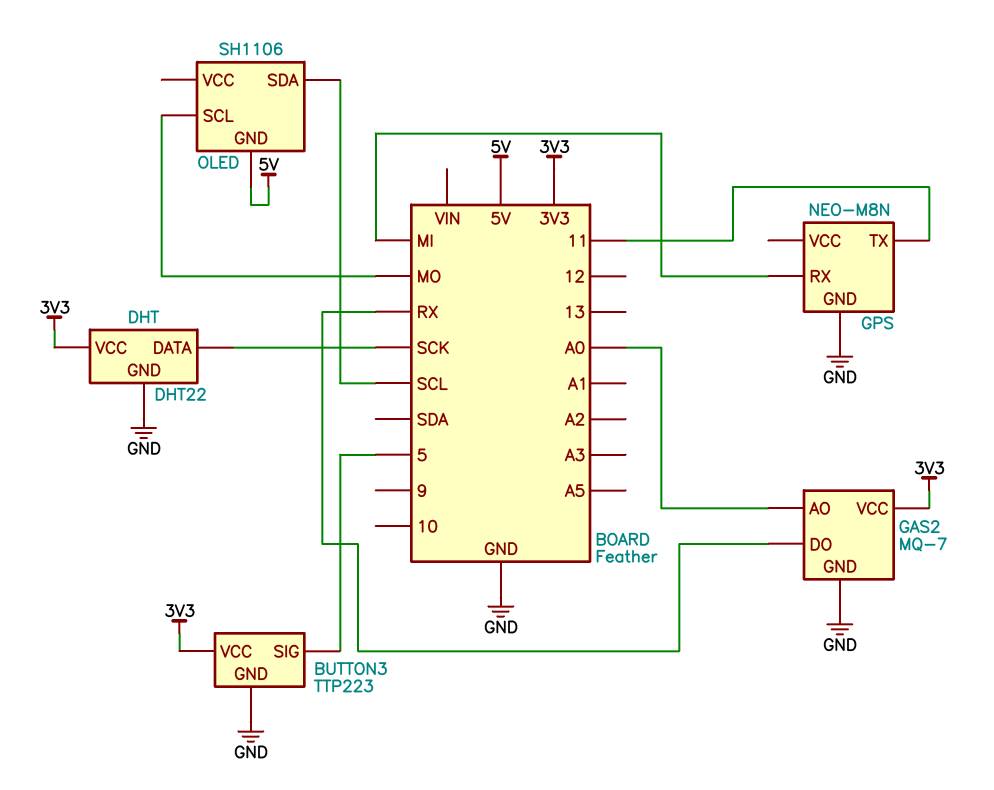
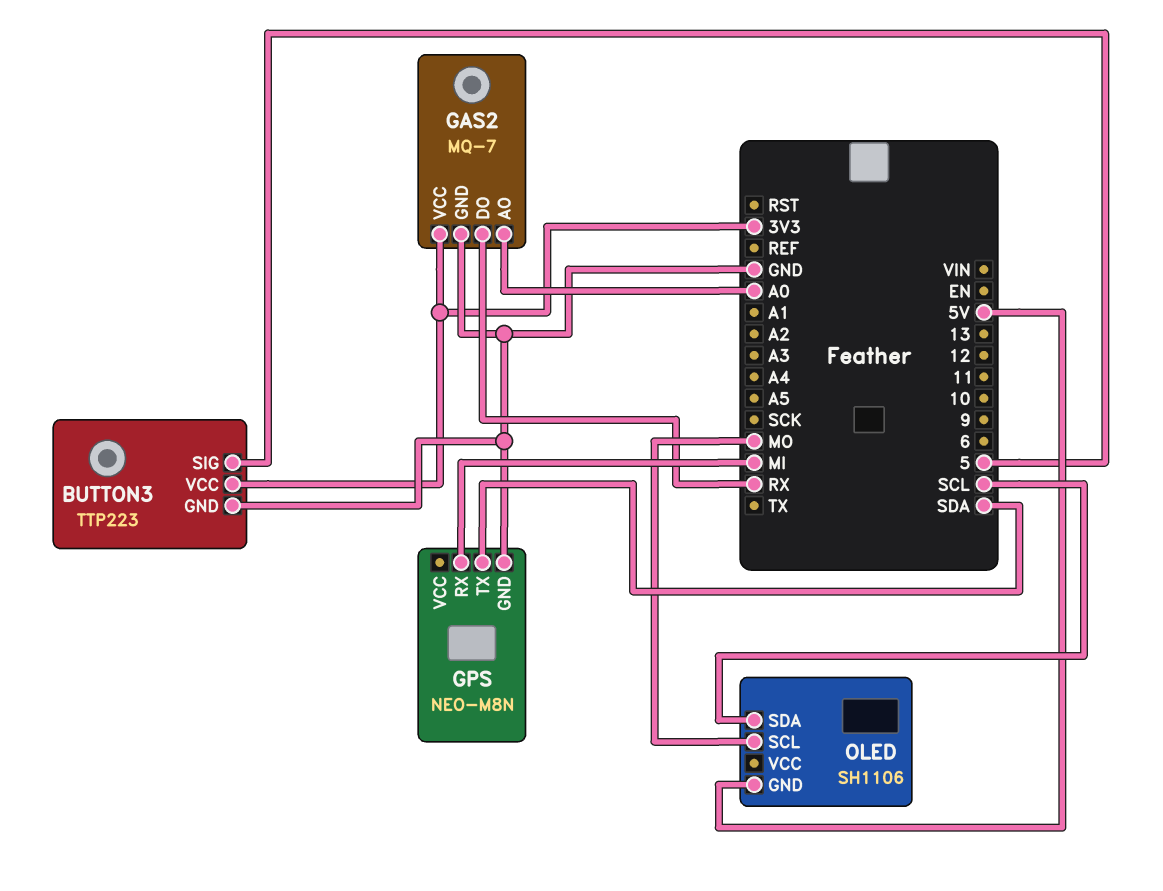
DHT: DHT22 -> none
DHT pin DATA: SCK -> none
DHT pin GND: GND -> none
DHT pin VCC: 3V3 -> none
GPS pin TX: 11 -> SDA

